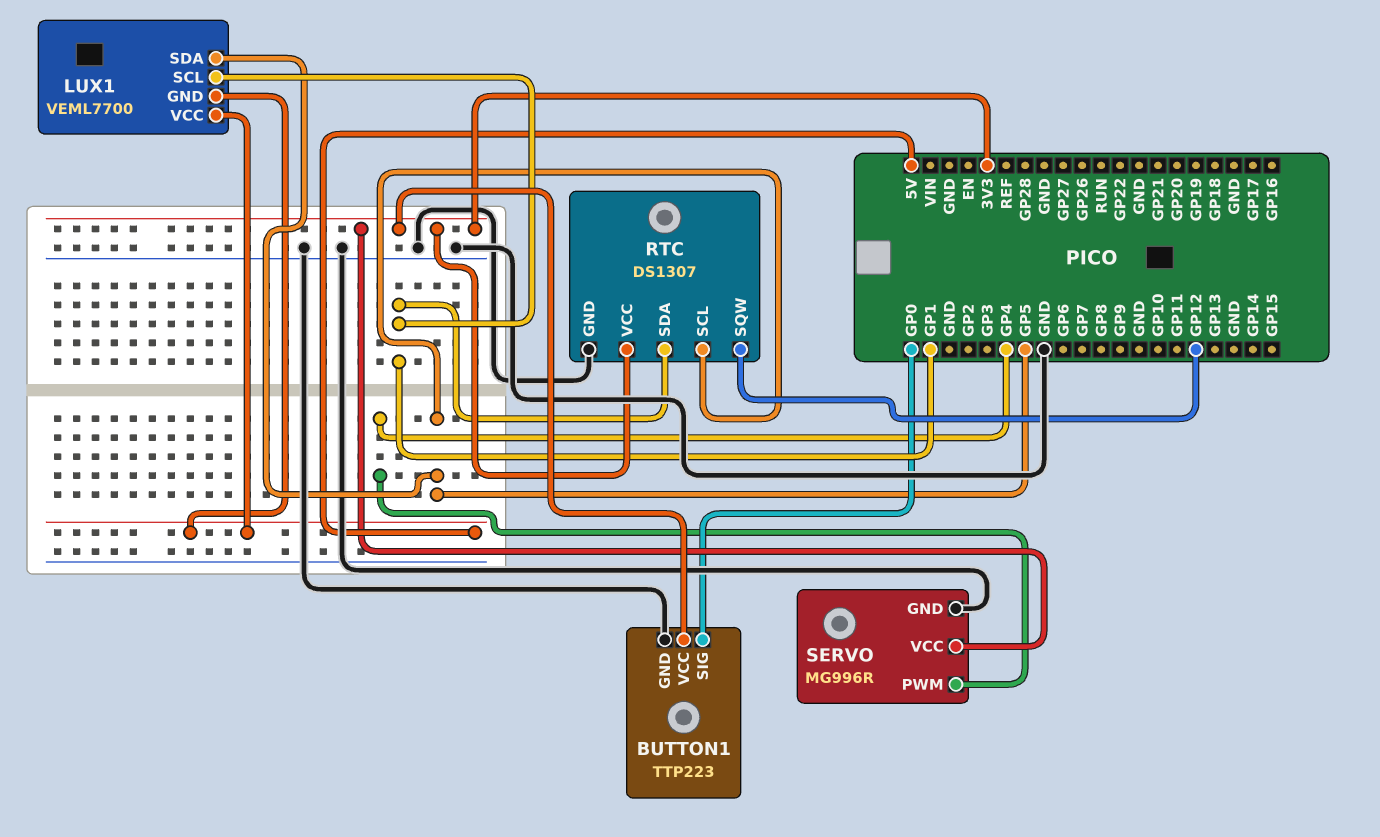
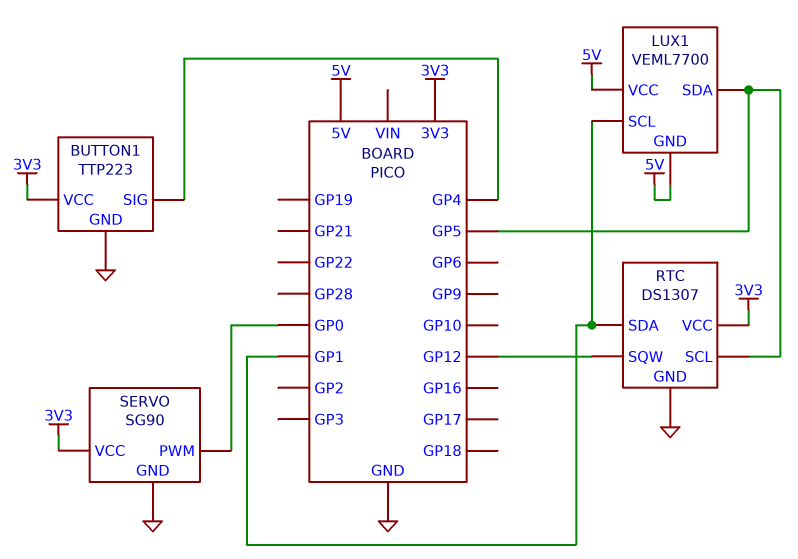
BUTTON1 pin SIG: GP0 -> GP4
SERVO: MG996R -> SG90
SERVO pin PWM: GP4 -> GP0

